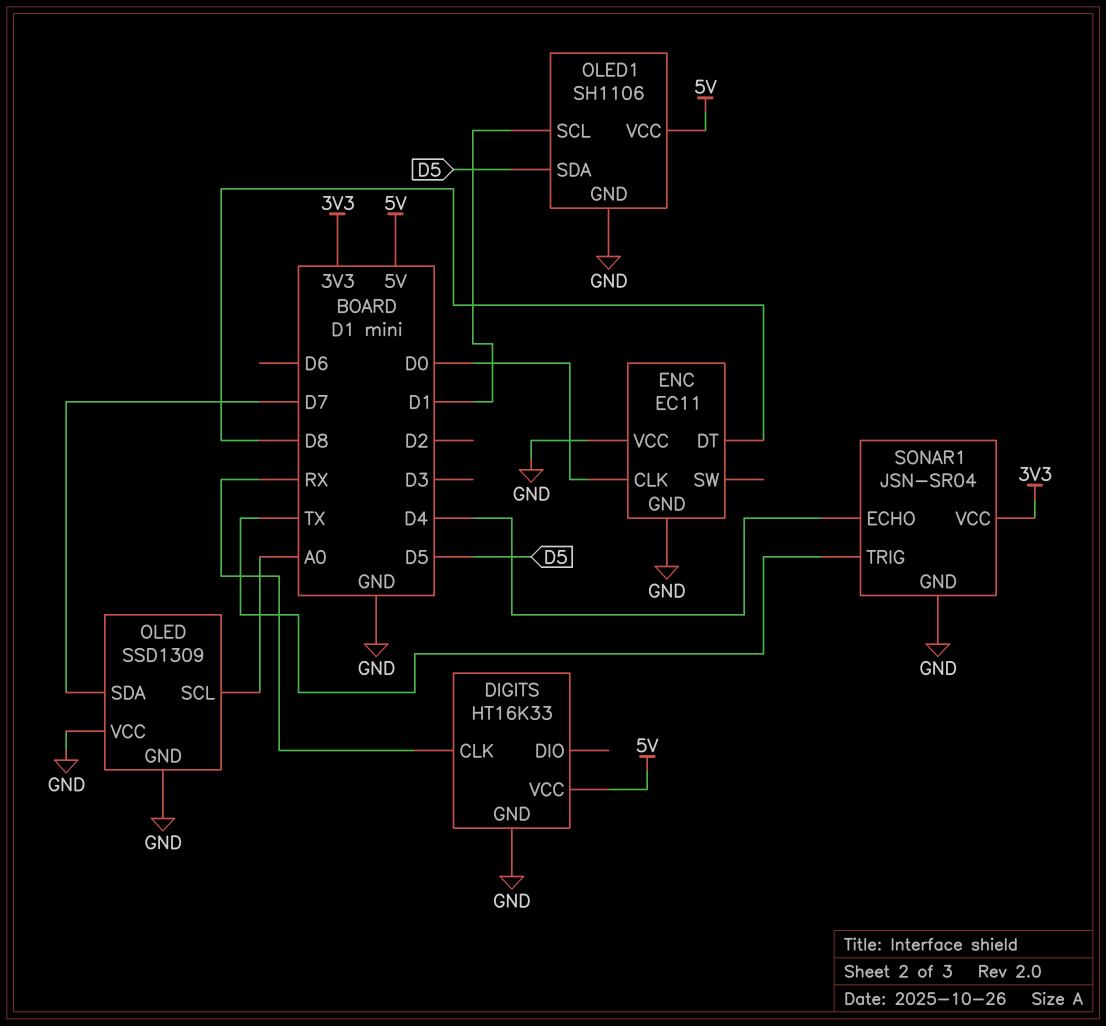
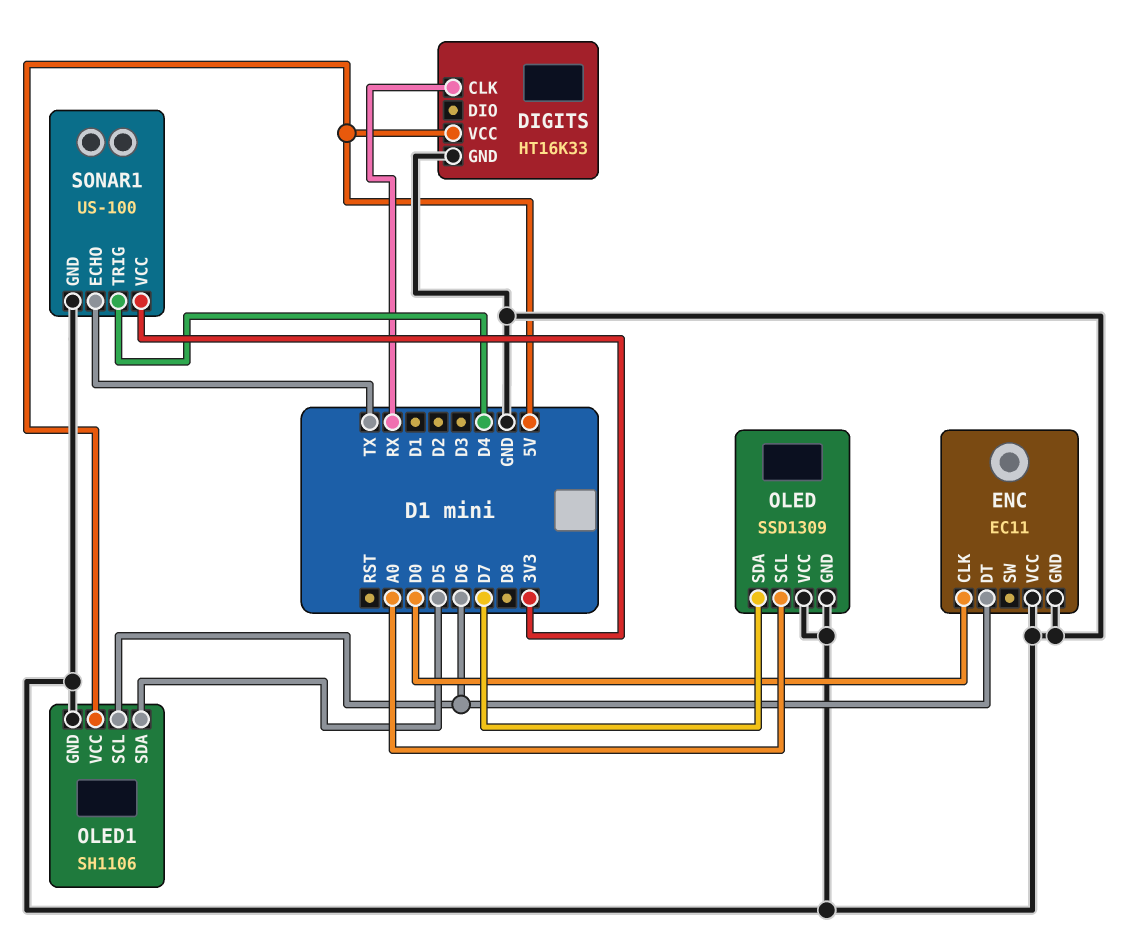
ENC pin DT: D8 -> D6
OLED1 pin SCL: D1 -> D6
SONAR1: JSN-SR04 -> US-100
SONAR1 pin ECHO: D4 -> TX
SONAR1 pin TRIG: TX -> D4

